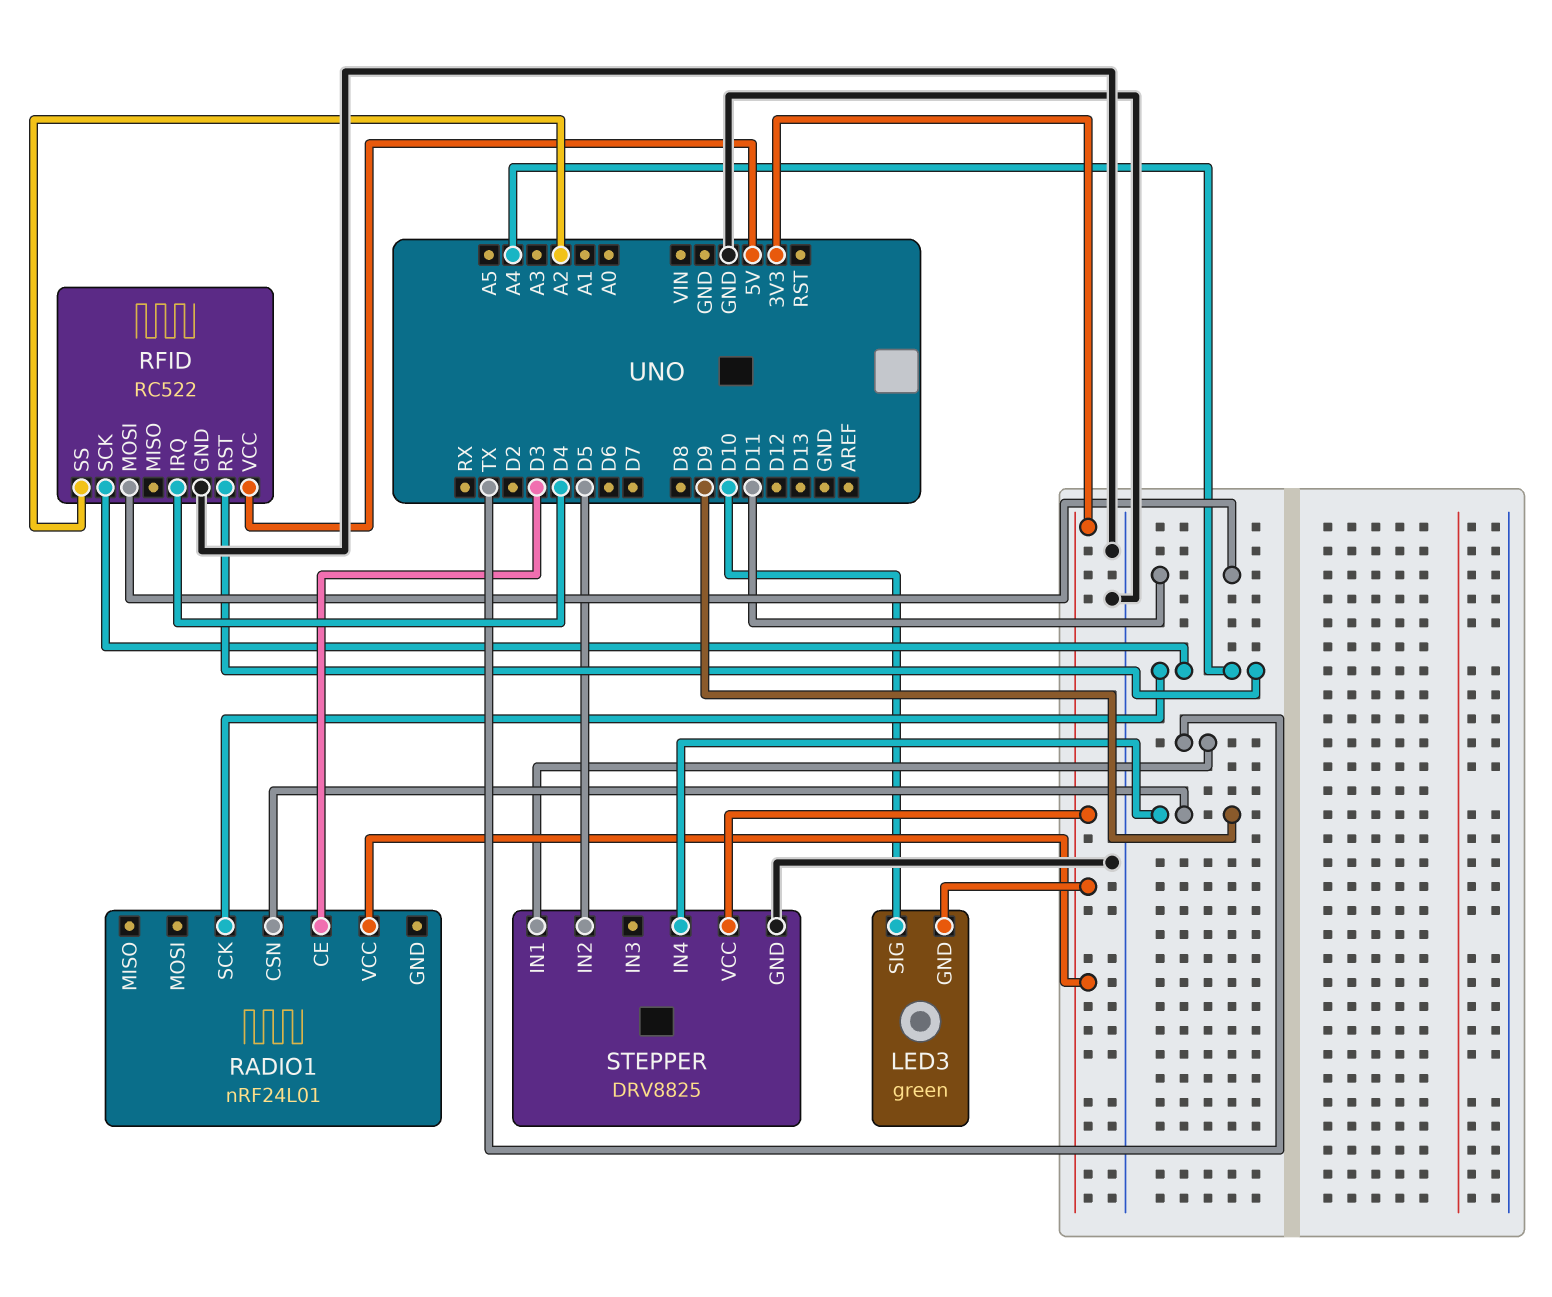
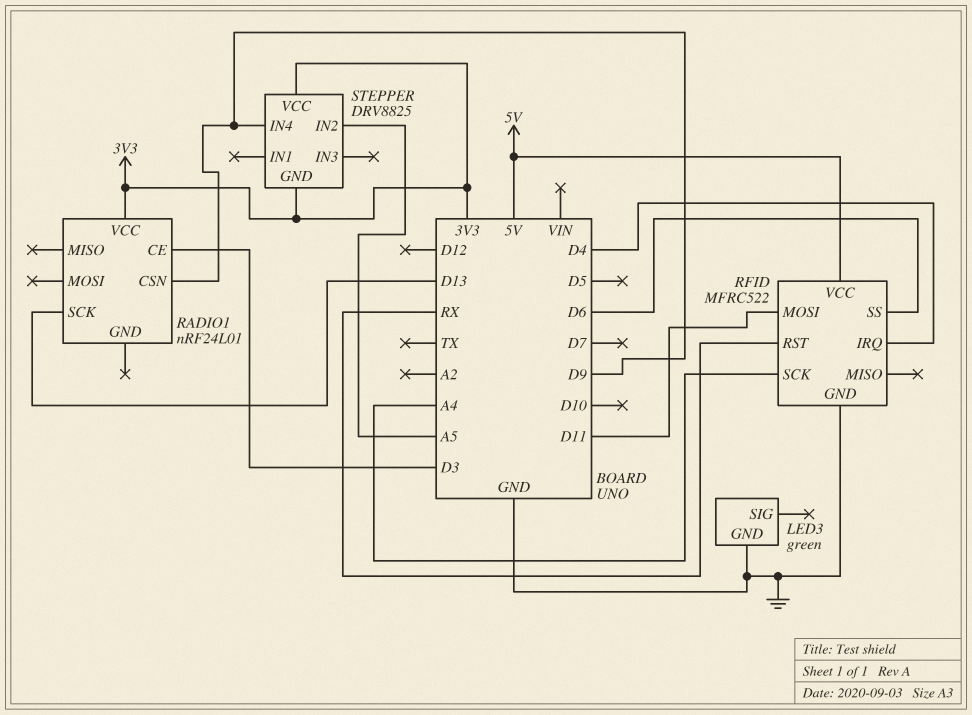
LED3 pin GND: 3V3 -> GND
LED3 pin SIG: D10 -> none
RADIO1 pin SCK: A4 -> D13
RFID: RC522 -> MFRC522
RFID pin RST: A4 -> RX
RFID pin SS: A2 -> D6
STEPPER pin GND: GND -> 3V3
STEPPER pin IN1: TX -> none
STEPPER pin IN2: D5 -> A5

